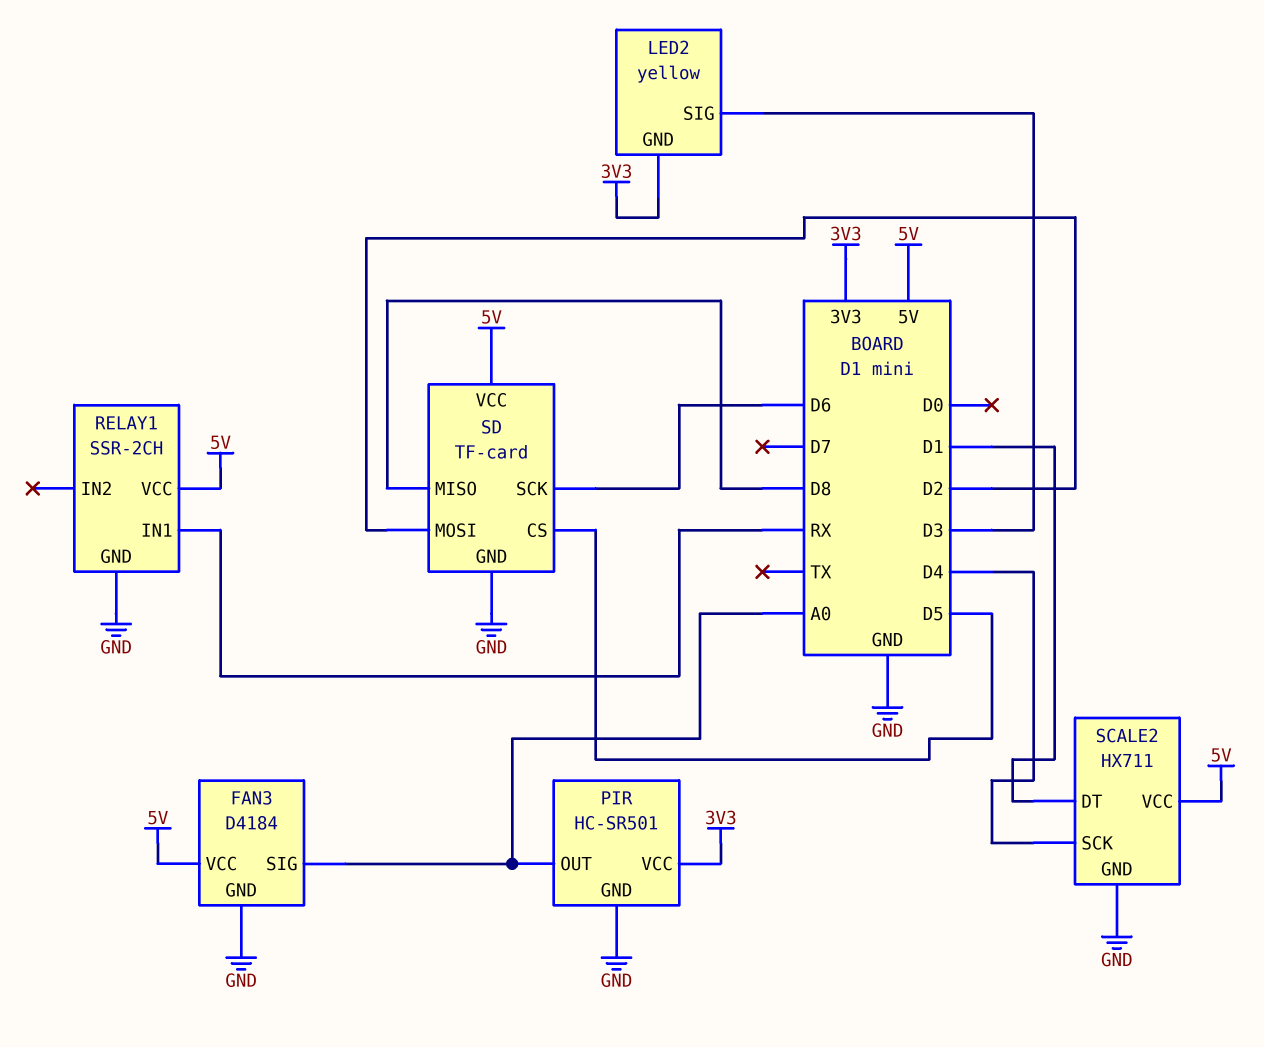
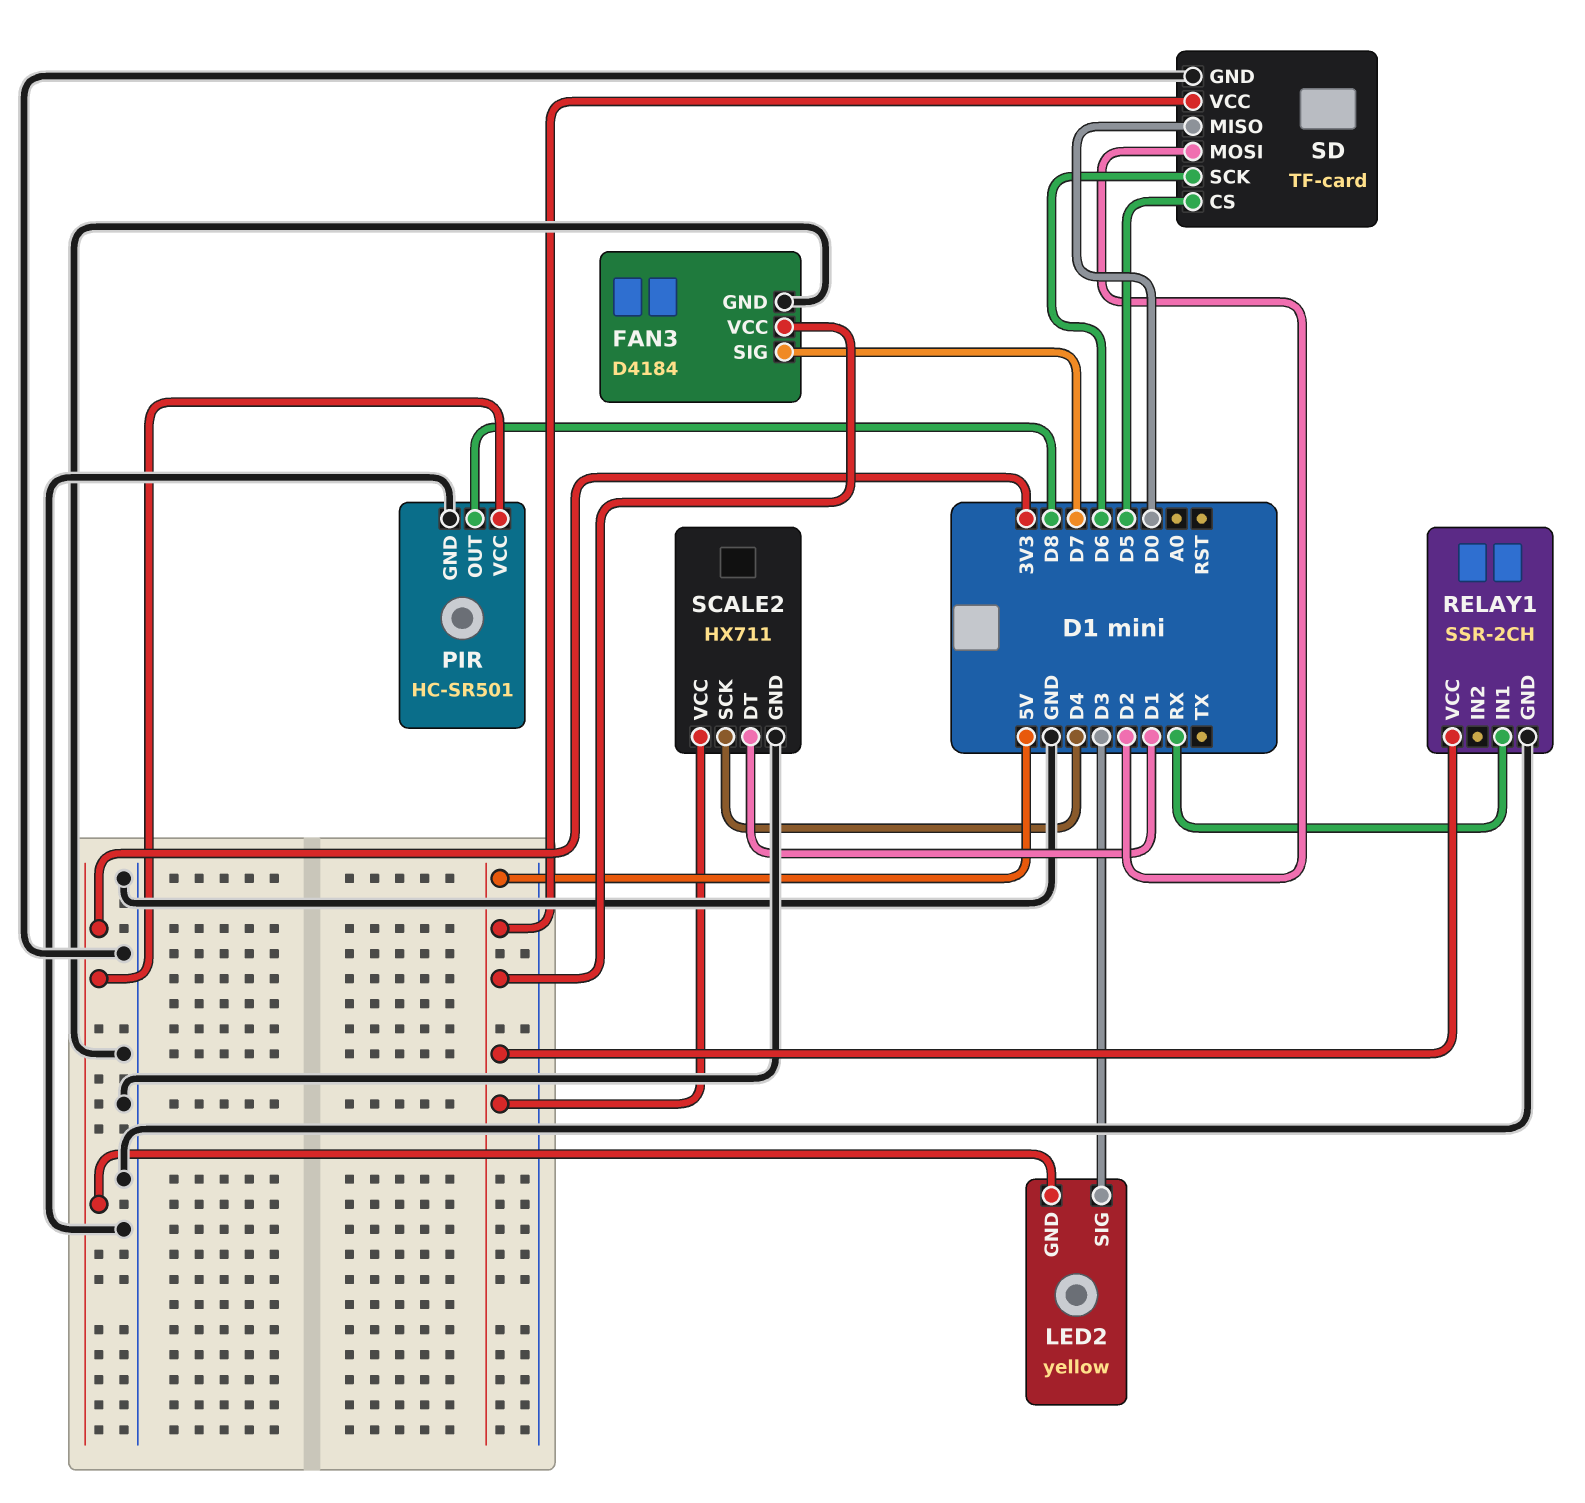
FAN3 pin SIG: A0 -> D7
PIR pin OUT: A0 -> D8
SD pin MISO: D8 -> D0

